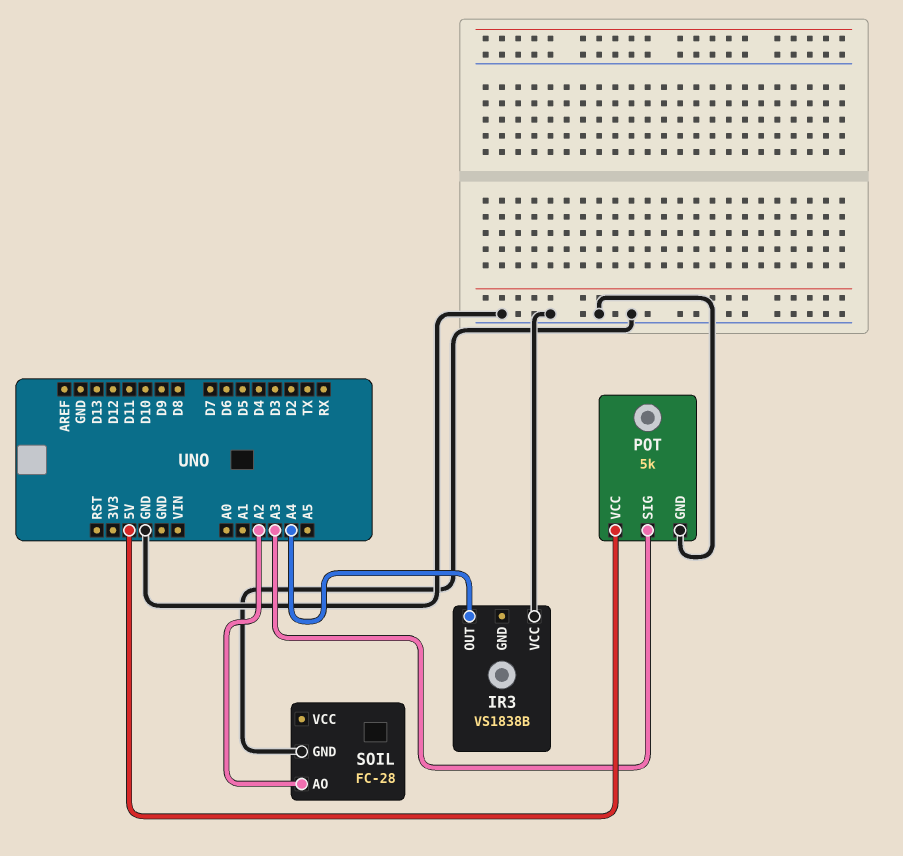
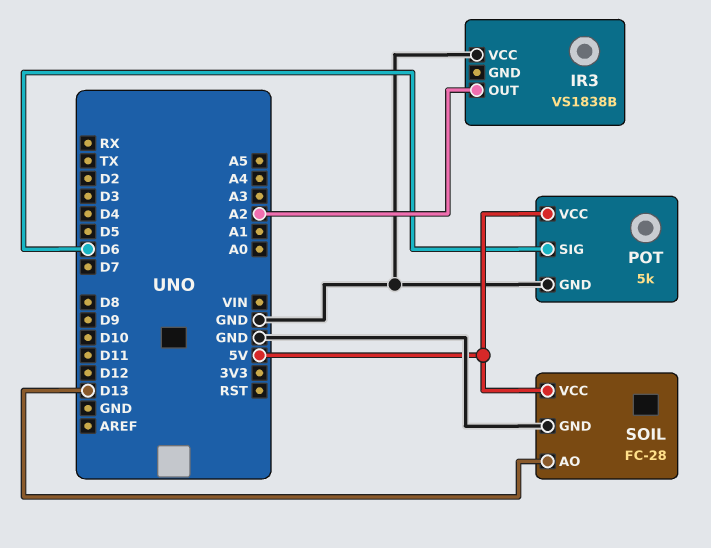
IR3 pin OUT: A4 -> A2
POT pin SIG: A3 -> D6
SOIL pin AO: A2 -> D13
SOIL pin VCC: none -> 5V

